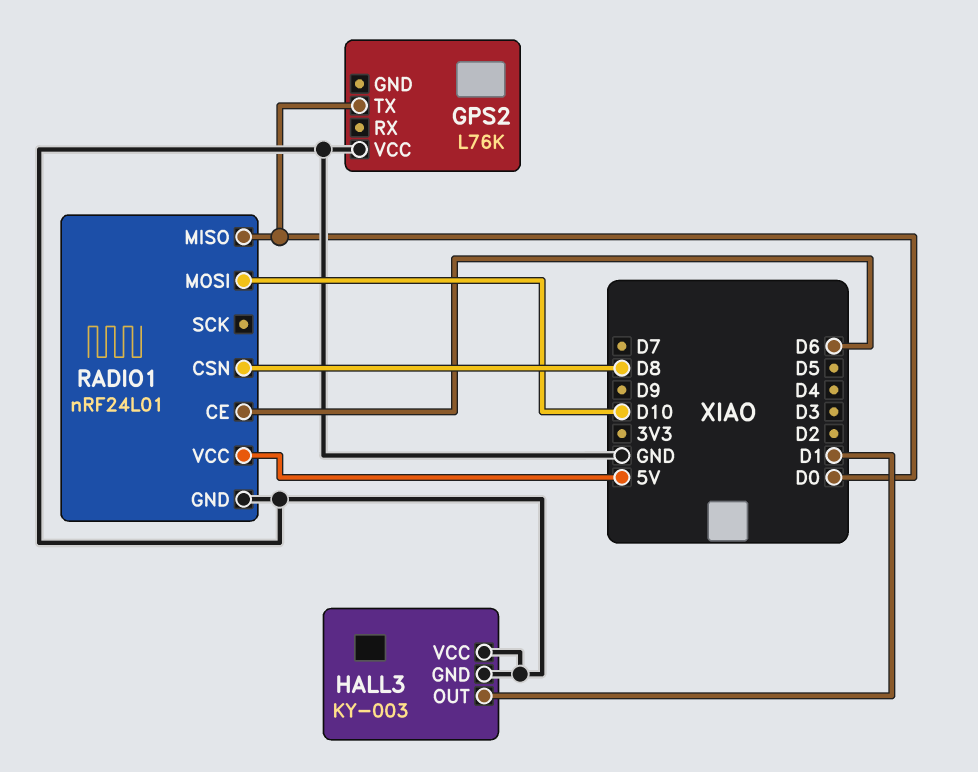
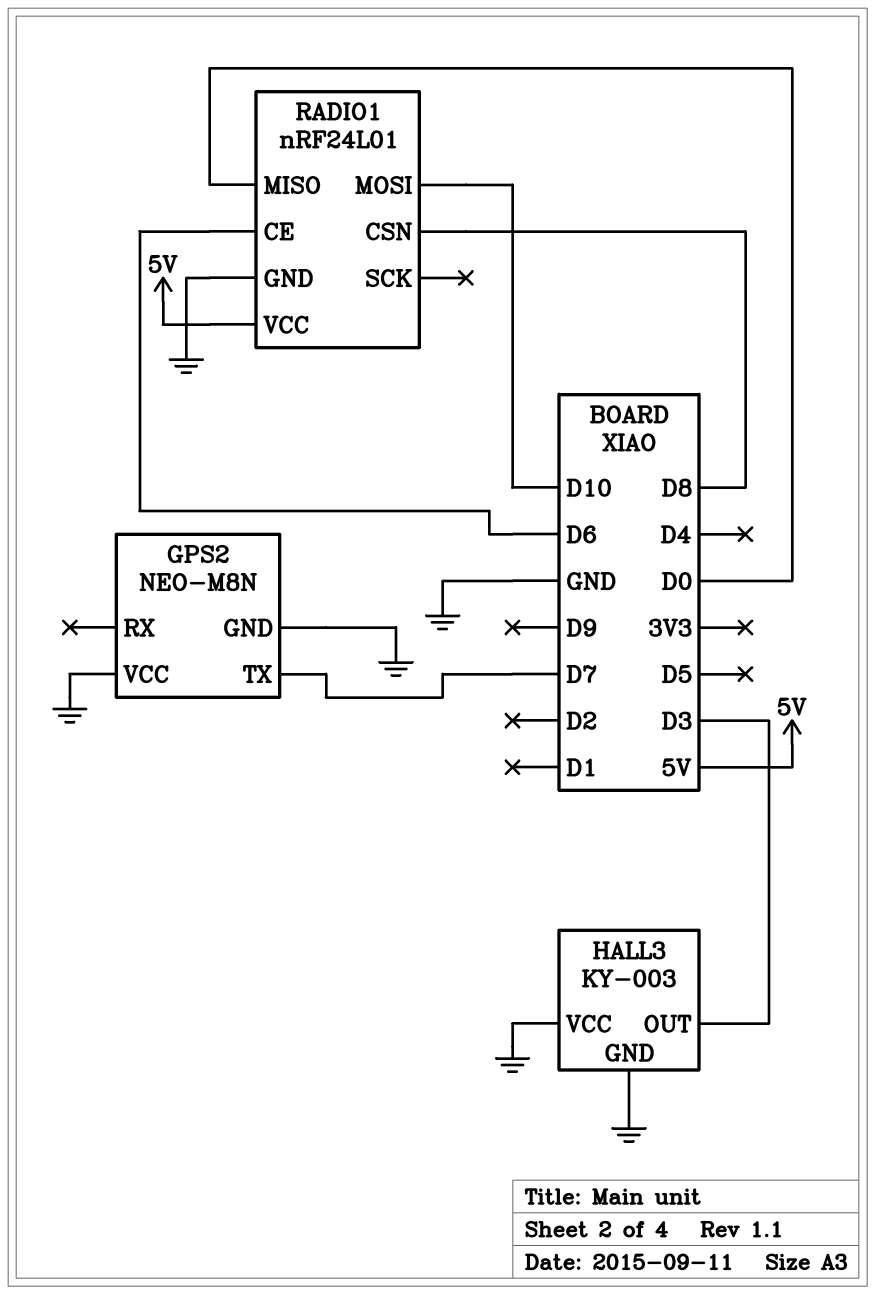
GPS2: L76K -> NEO-M8N
GPS2 pin GND: none -> GND
GPS2 pin TX: D0 -> D7
HALL3 pin OUT: D1 -> D3

